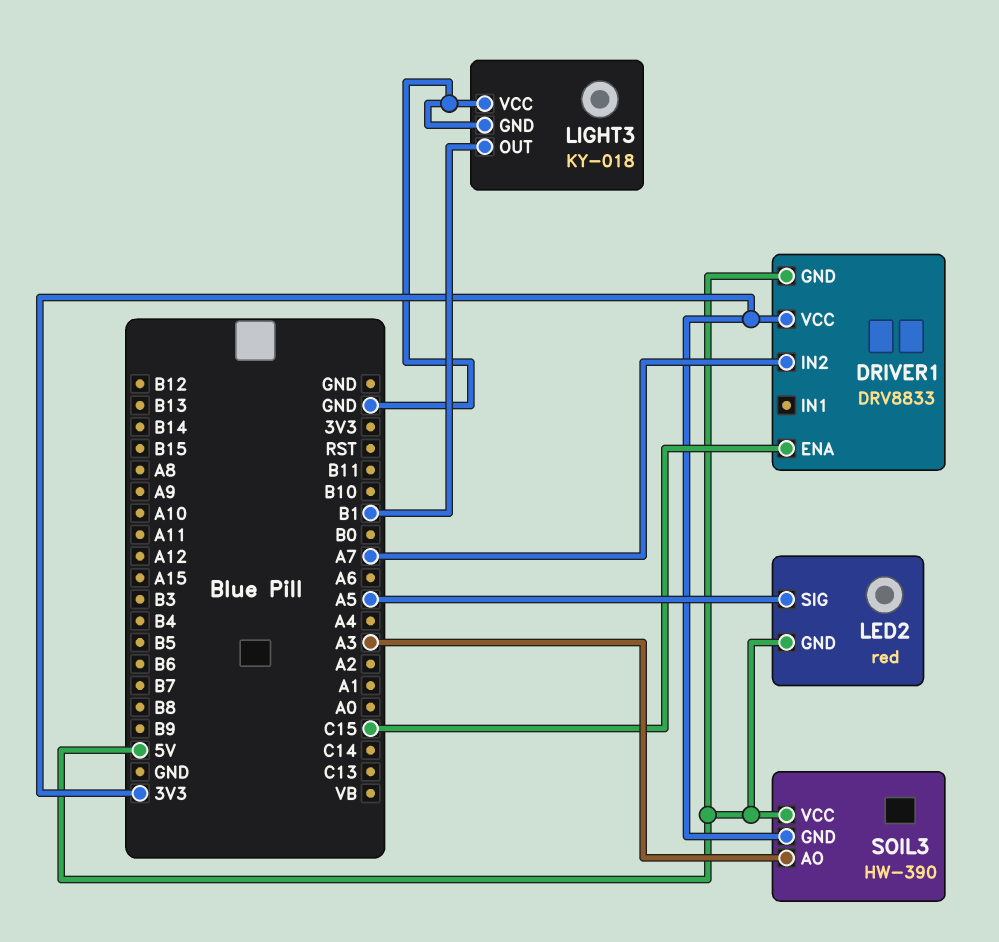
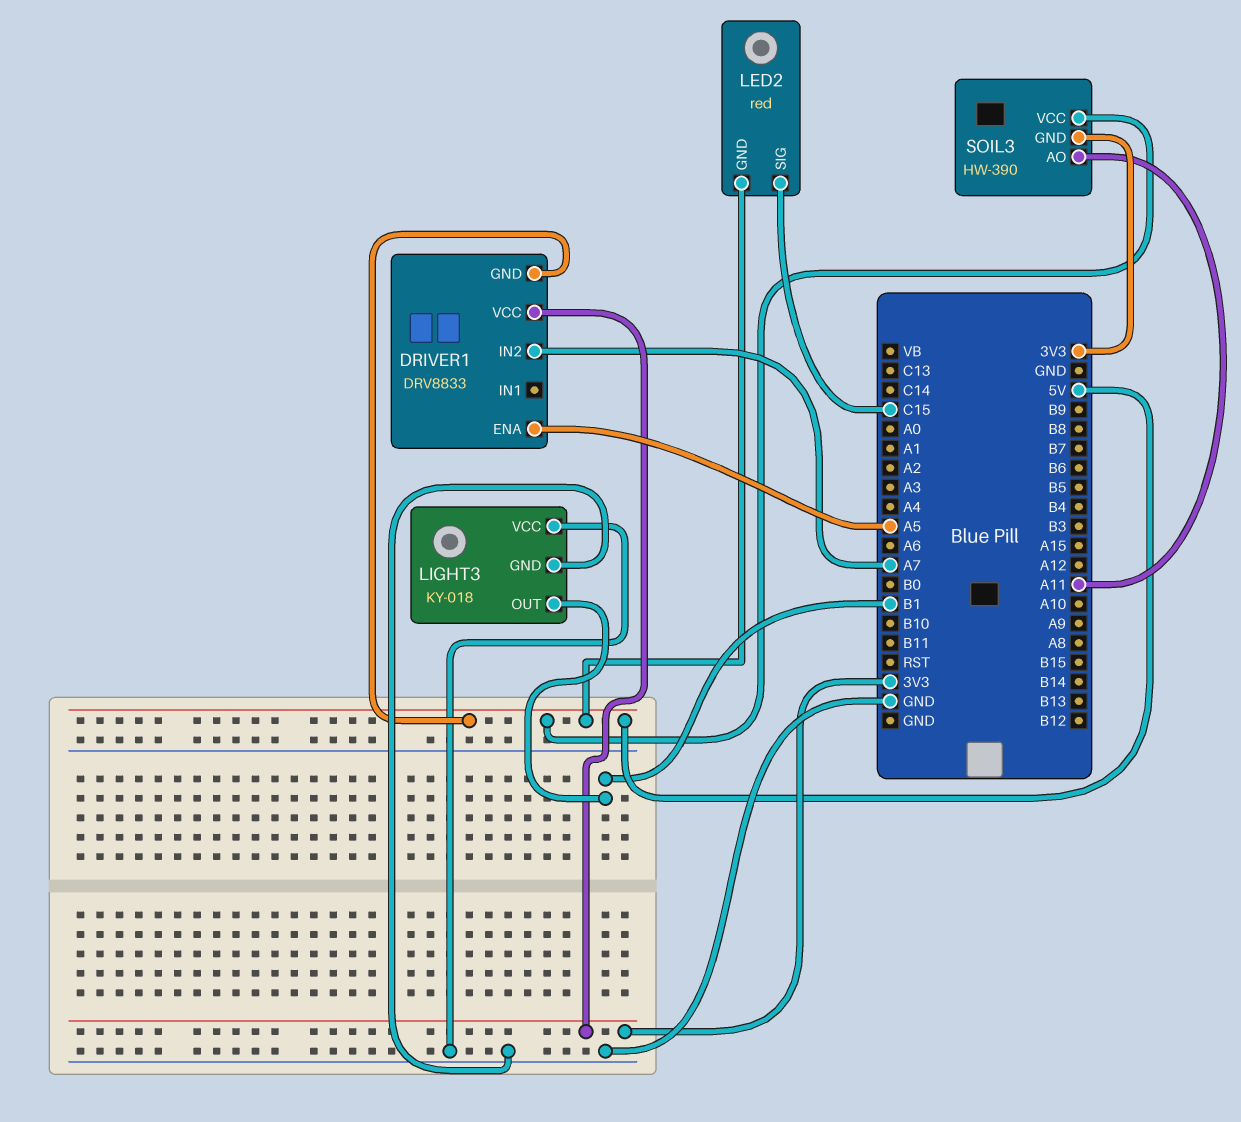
DRIVER1 pin ENA: C15 -> A5
LED2 pin SIG: A5 -> C15
SOIL3 pin AO: A3 -> A11

